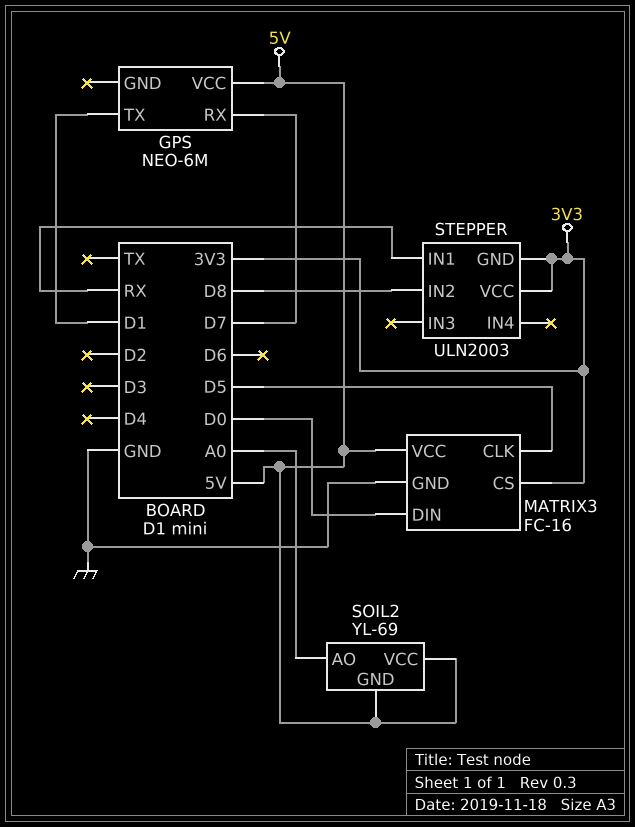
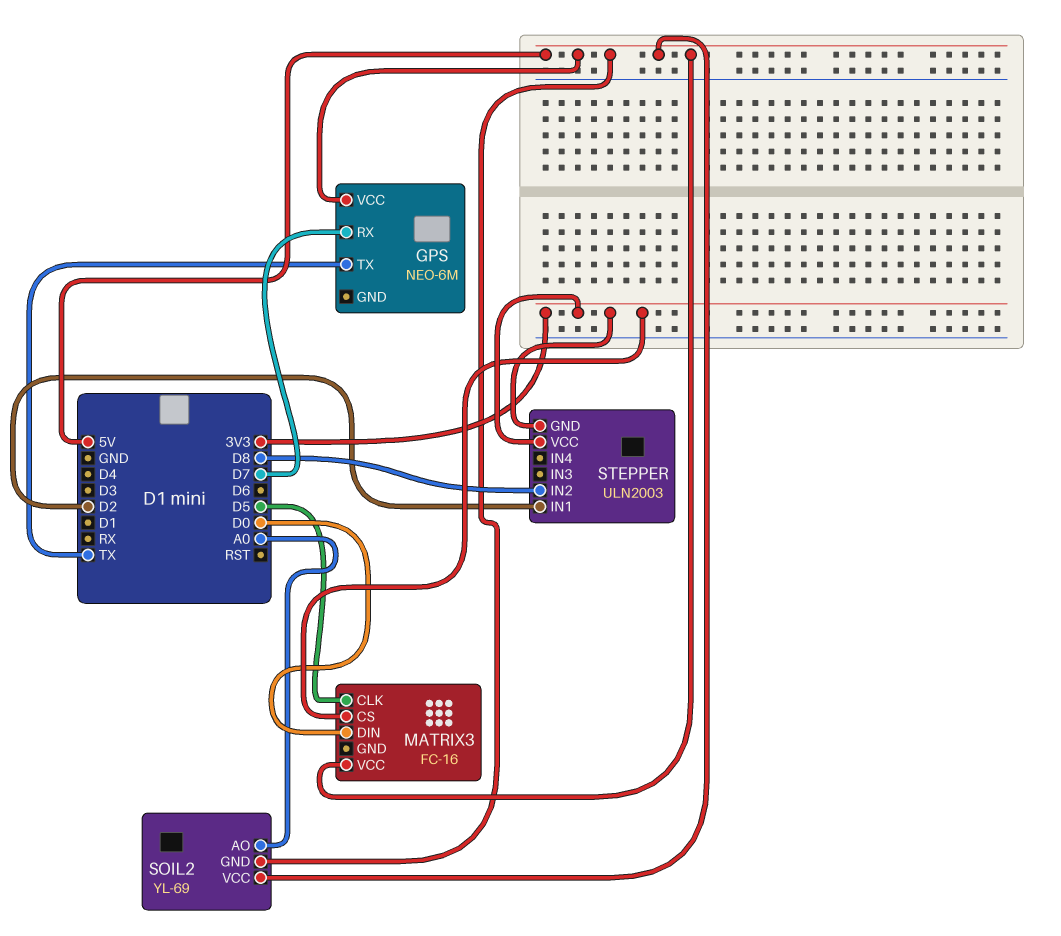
GPS pin TX: D1 -> TX
MATRIX3 pin GND: GND -> none
STEPPER pin IN1: RX -> D2

